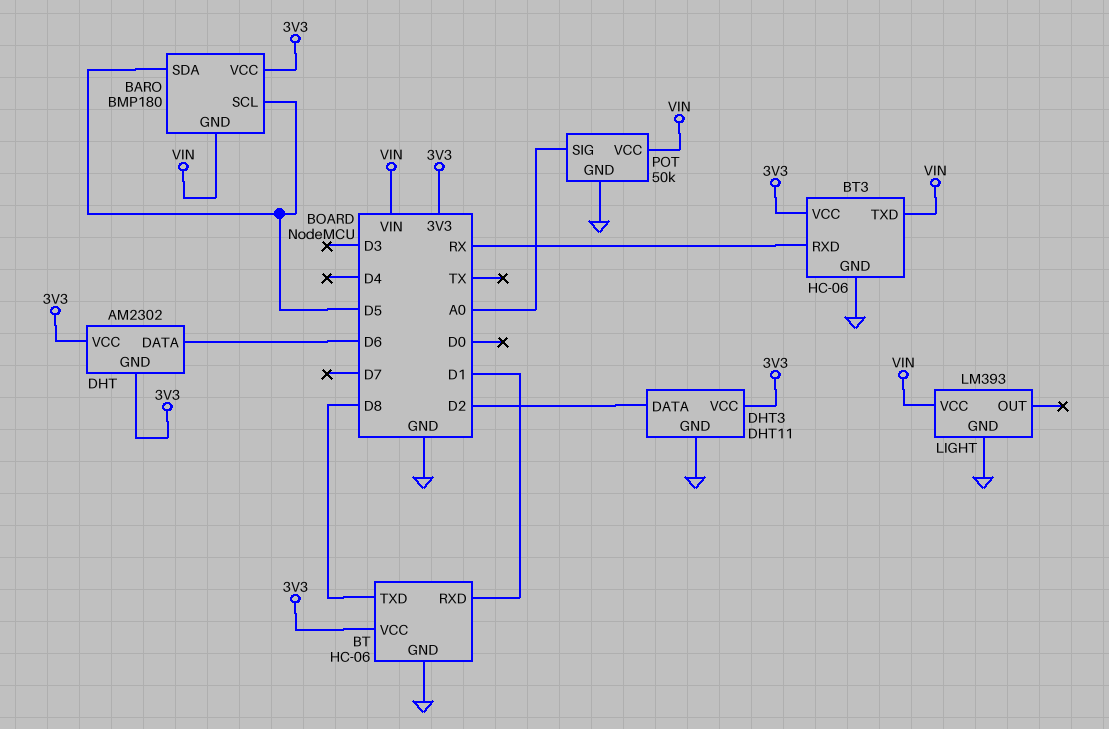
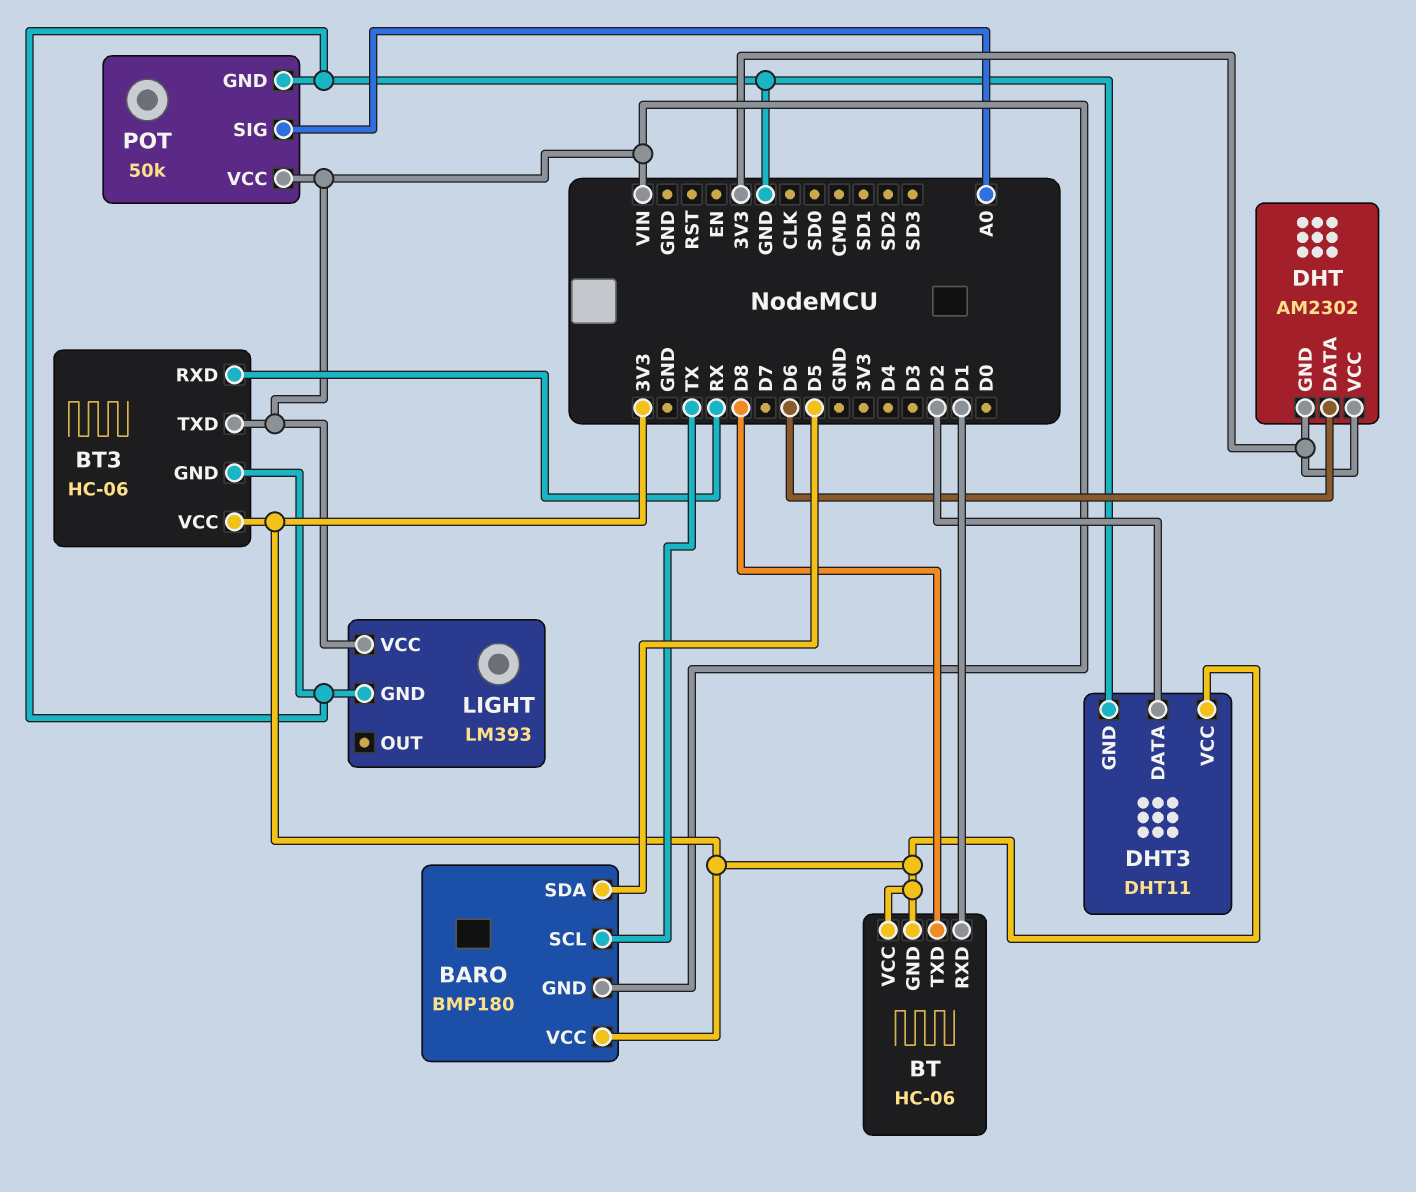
BARO pin SCL: D5 -> TX
BT pin GND: GND -> 3V3

